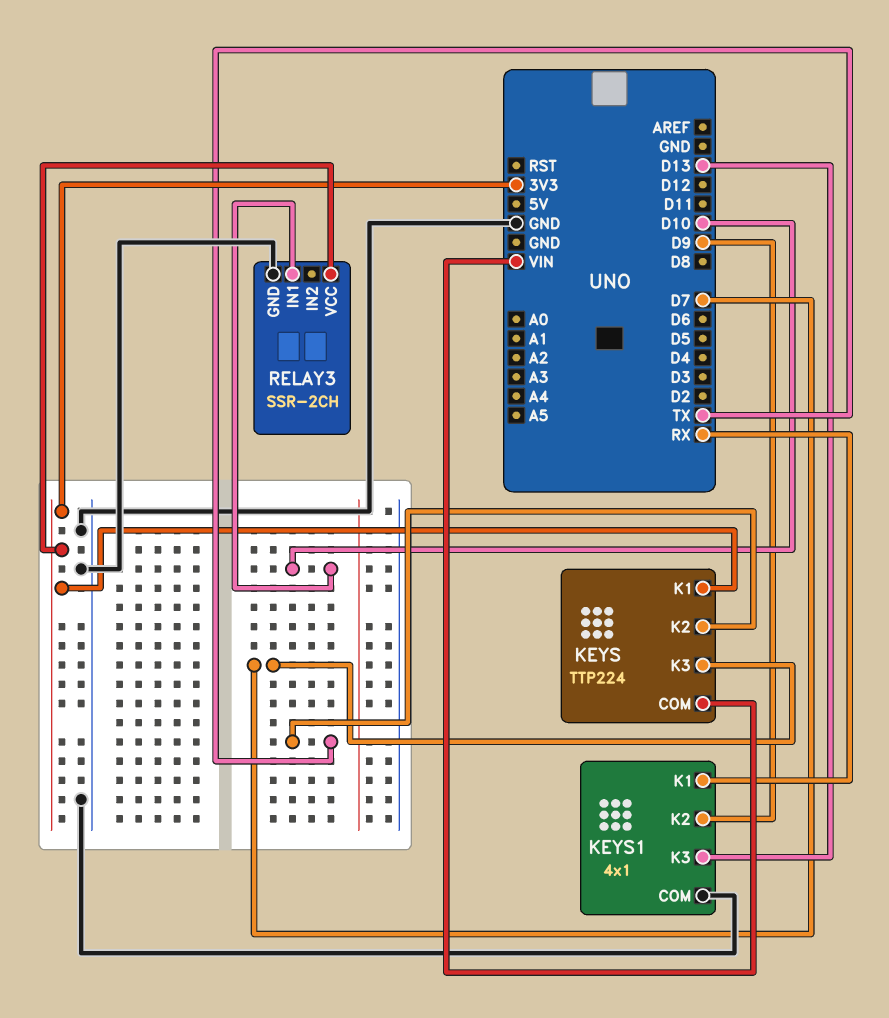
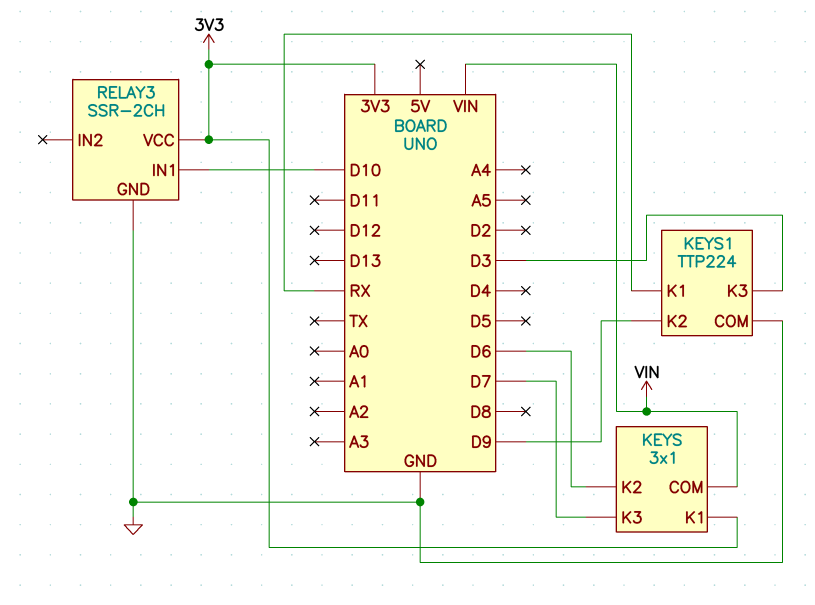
KEYS: TTP224 -> 3x1
KEYS pin K2: TX -> D6
KEYS1: 4x1 -> TTP224
KEYS1 pin K3: D13 -> D3

